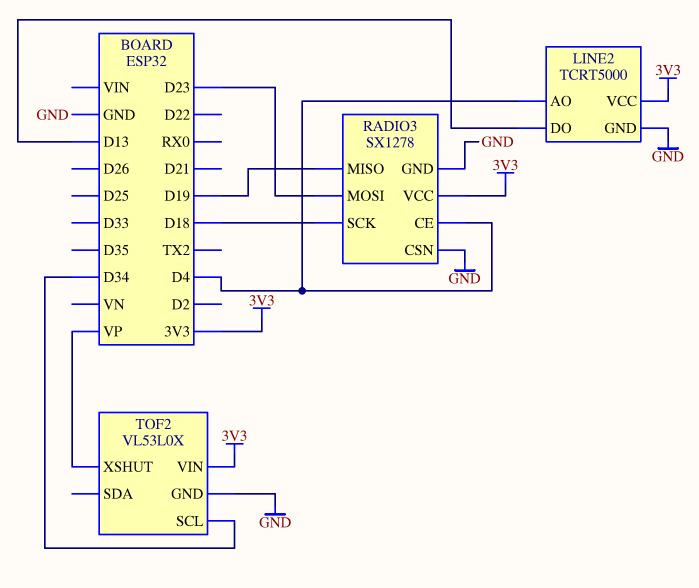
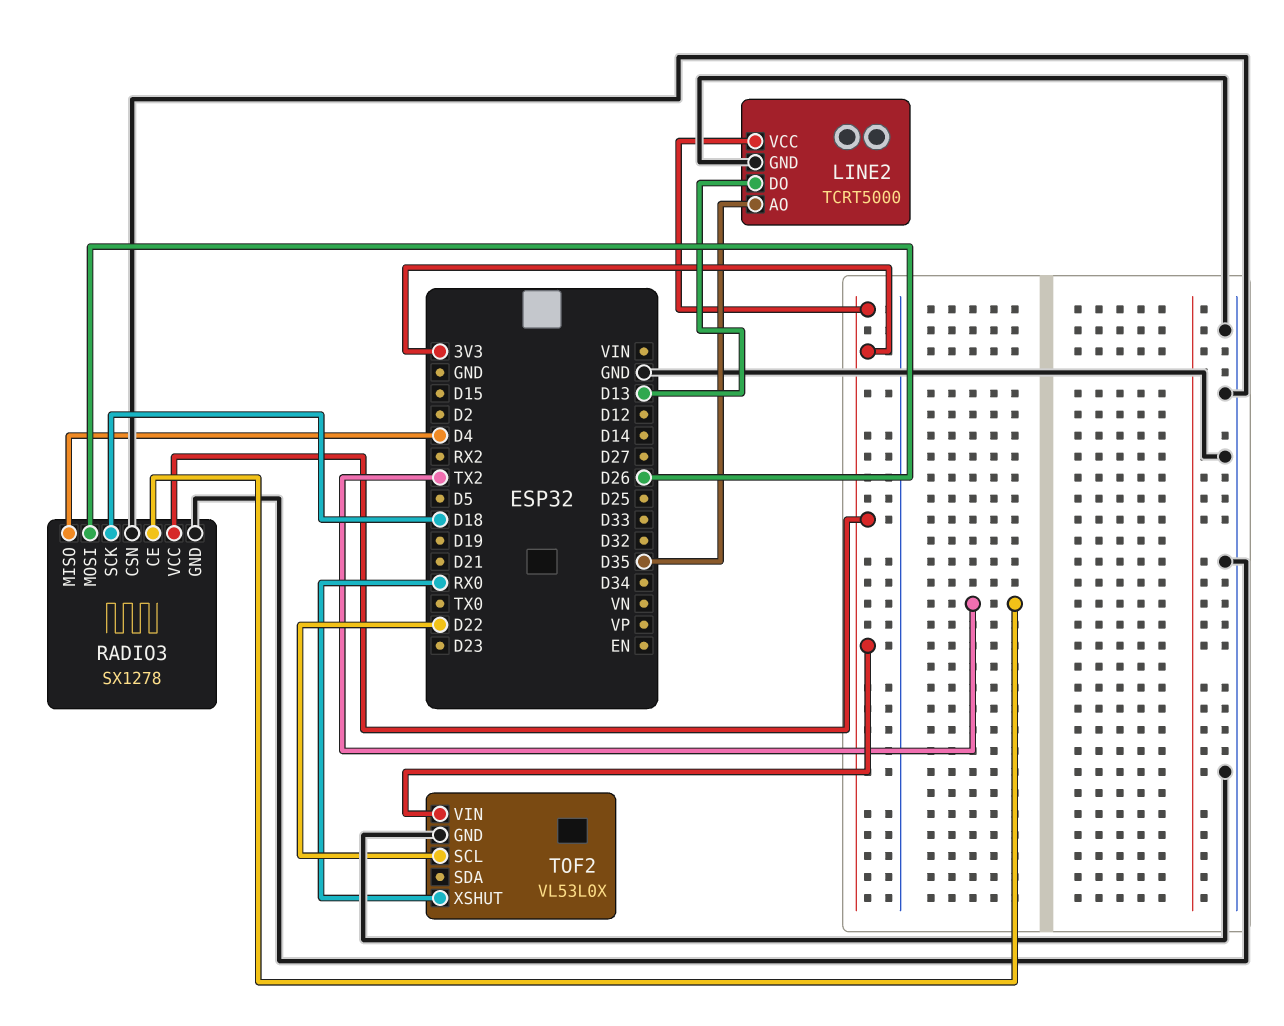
LINE2 pin AO: D4 -> D35
RADIO3 pin CE: D4 -> TX2
RADIO3 pin MISO: D19 -> D4
RADIO3 pin MOSI: D23 -> D26
TOF2 pin SCL: D34 -> D22
TOF2 pin XSHUT: VP -> RX0

